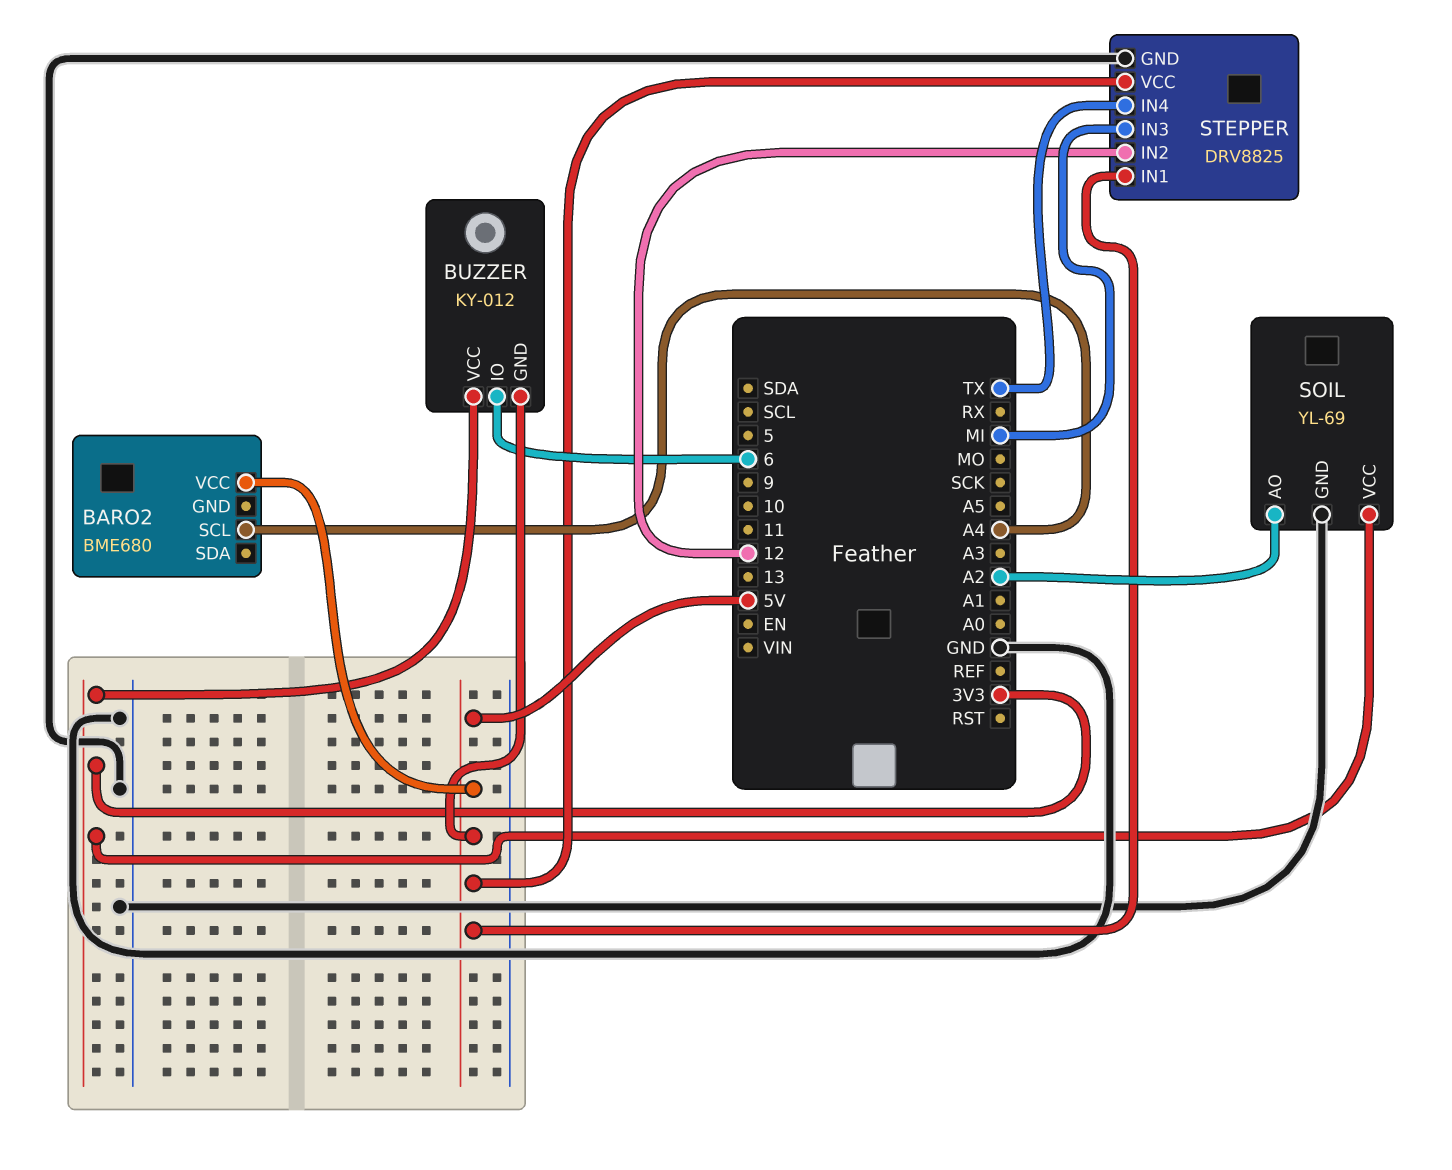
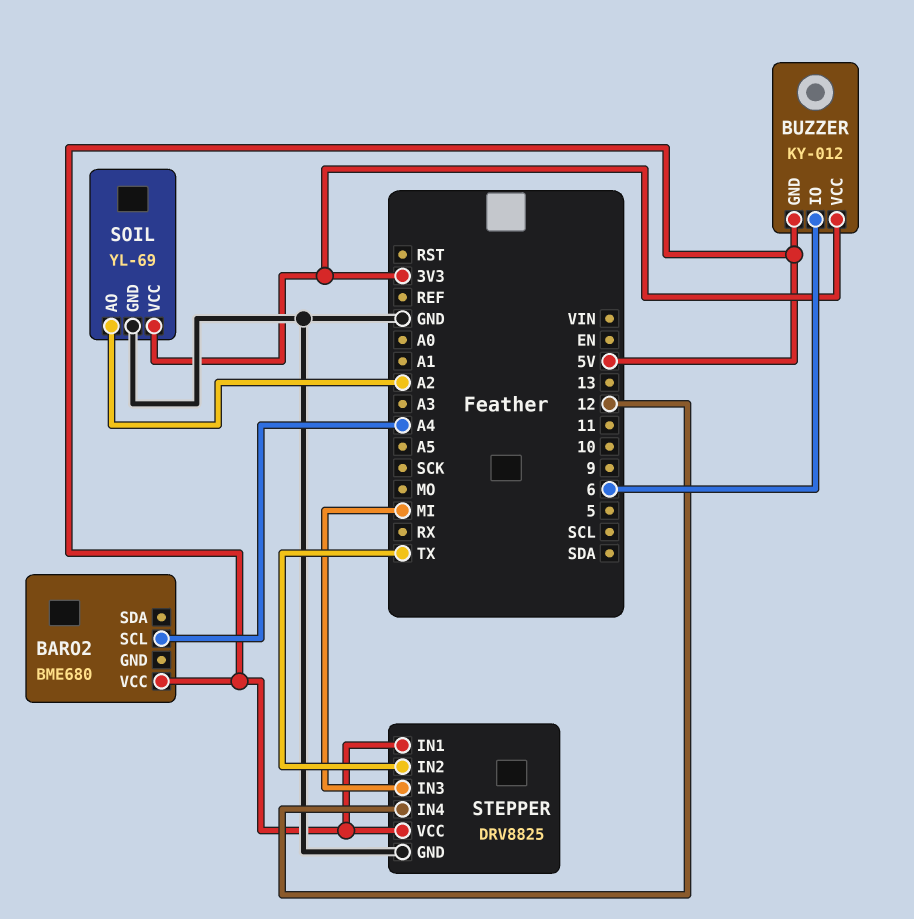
STEPPER pin IN2: 12 -> TX
STEPPER pin IN4: TX -> 12

